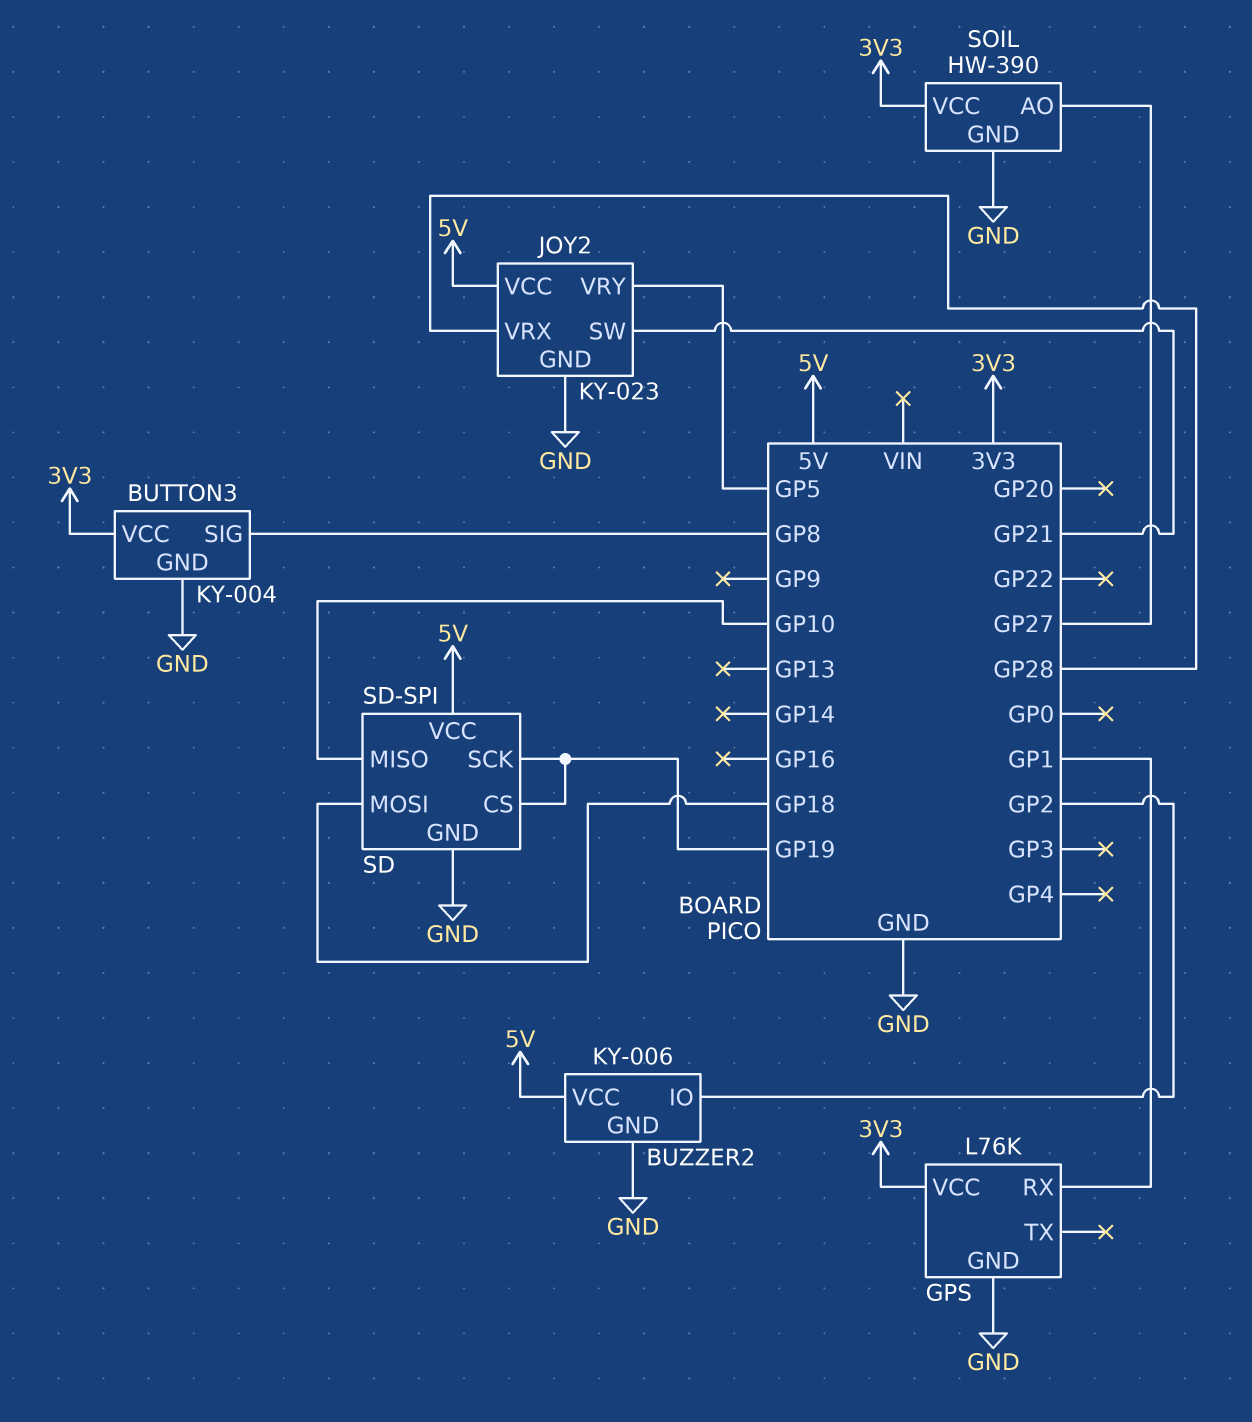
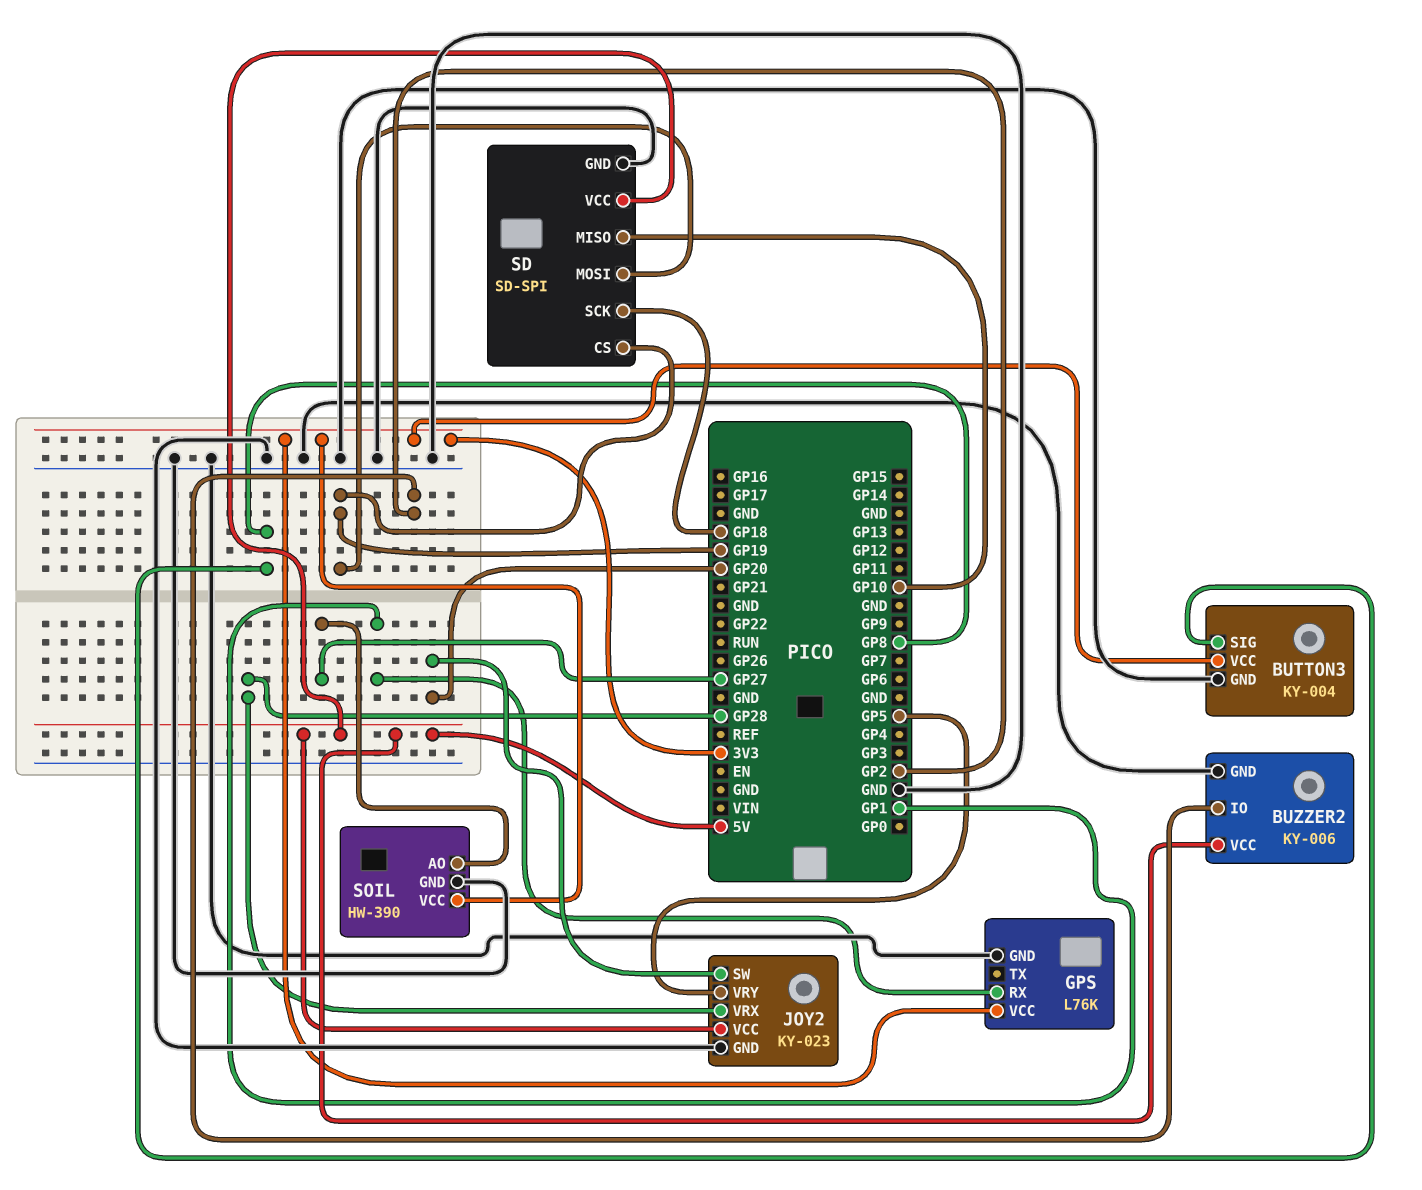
JOY2 pin SW: GP21 -> GP20
SD pin MOSI: GP18 -> GP19
SD pin SCK: GP19 -> GP18

